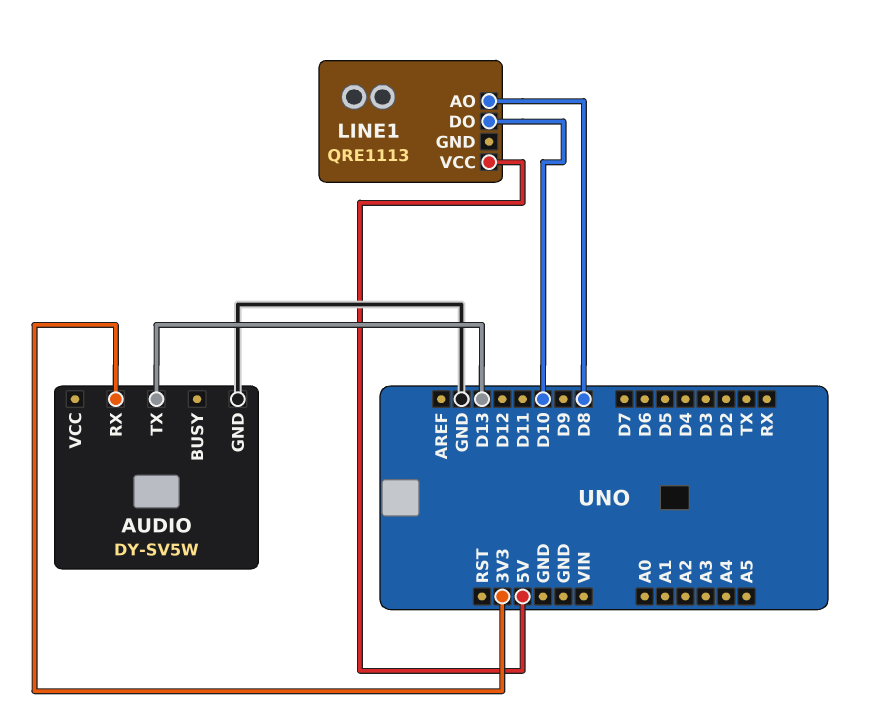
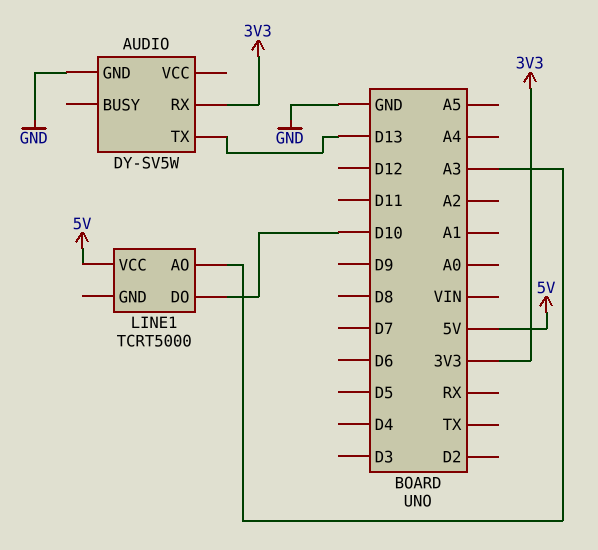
LINE1: QRE1113 -> TCRT5000
LINE1 pin AO: D8 -> A3

